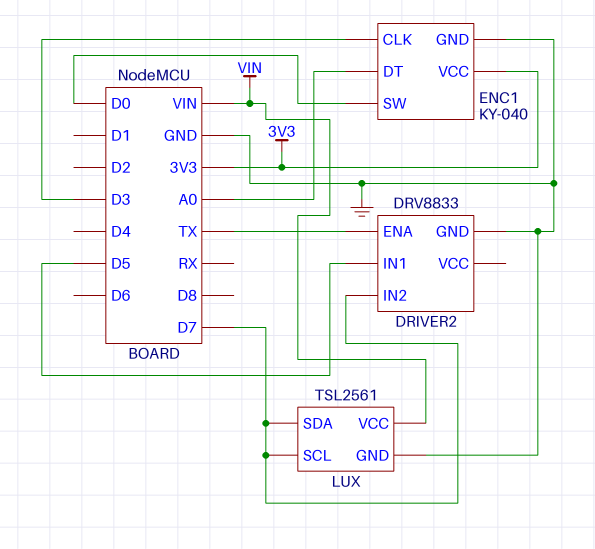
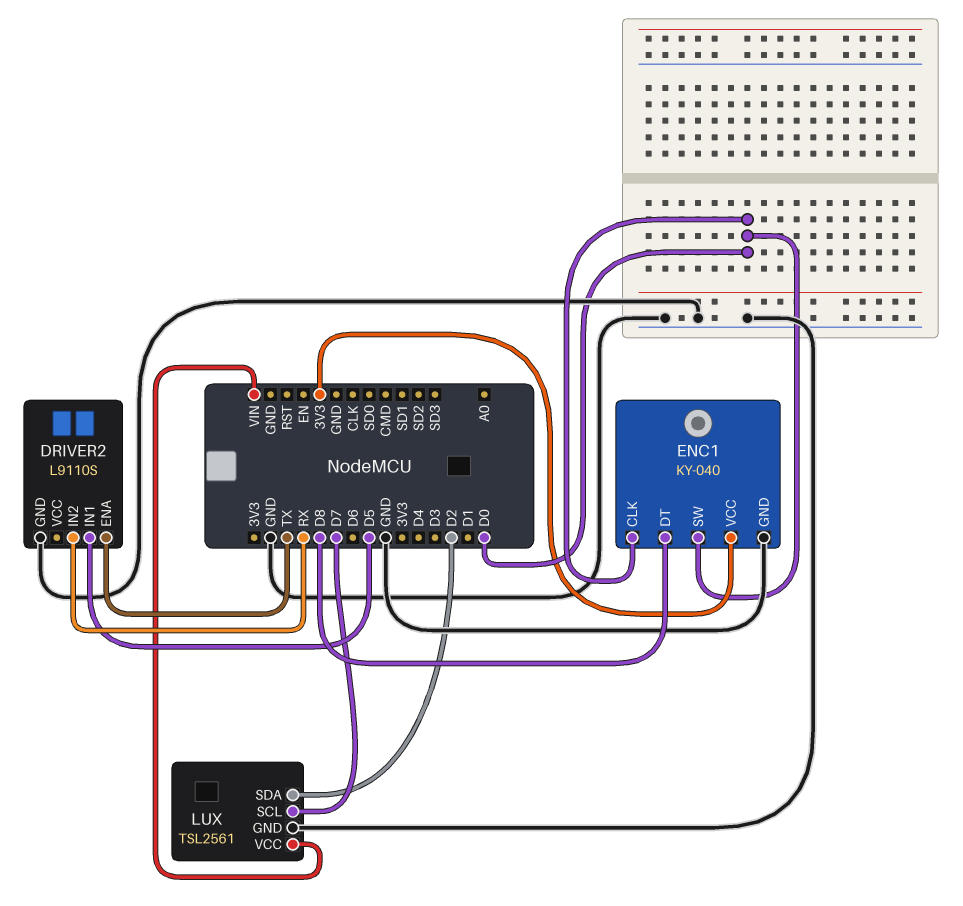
DRIVER2: DRV8833 -> L9110S
DRIVER2 pin IN2: D7 -> RX
ENC1 pin CLK: D3 -> D0
ENC1 pin DT: A0 -> D8
LUX pin SDA: D7 -> D2

